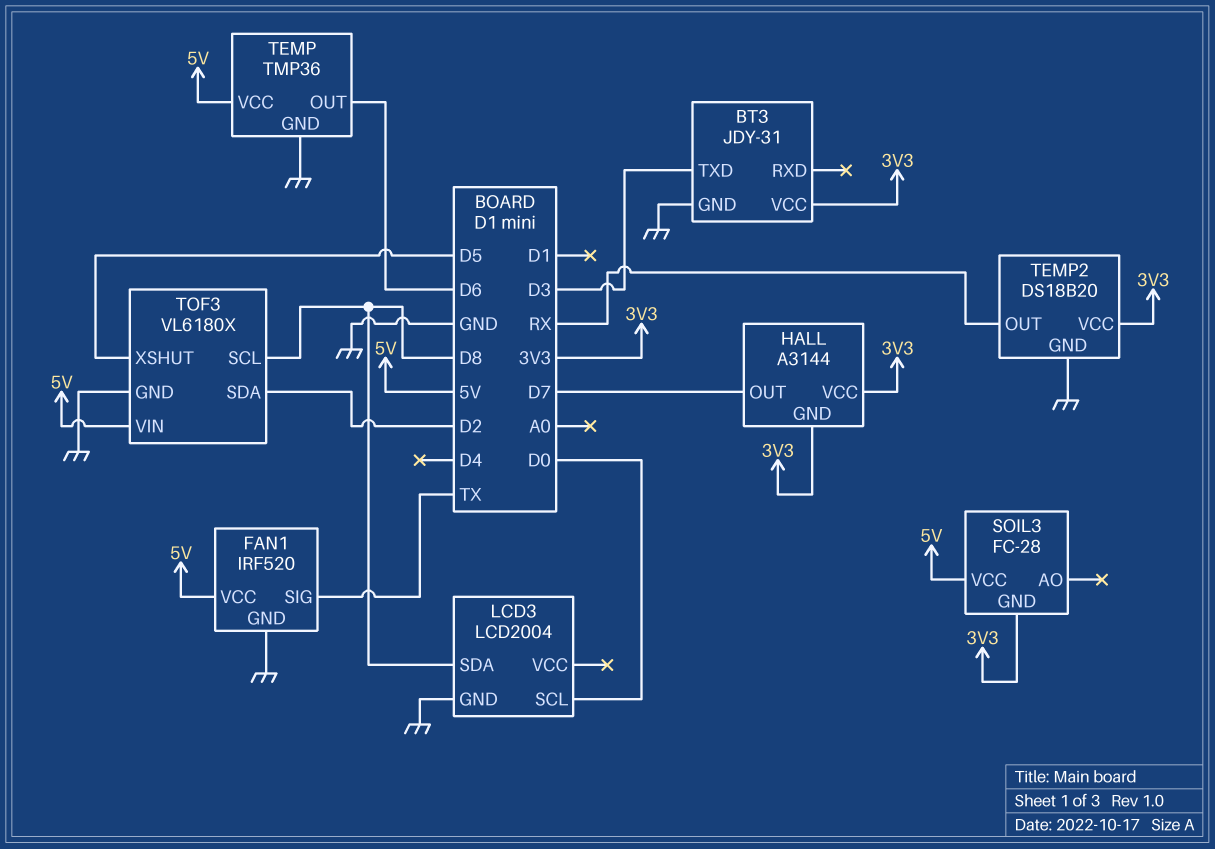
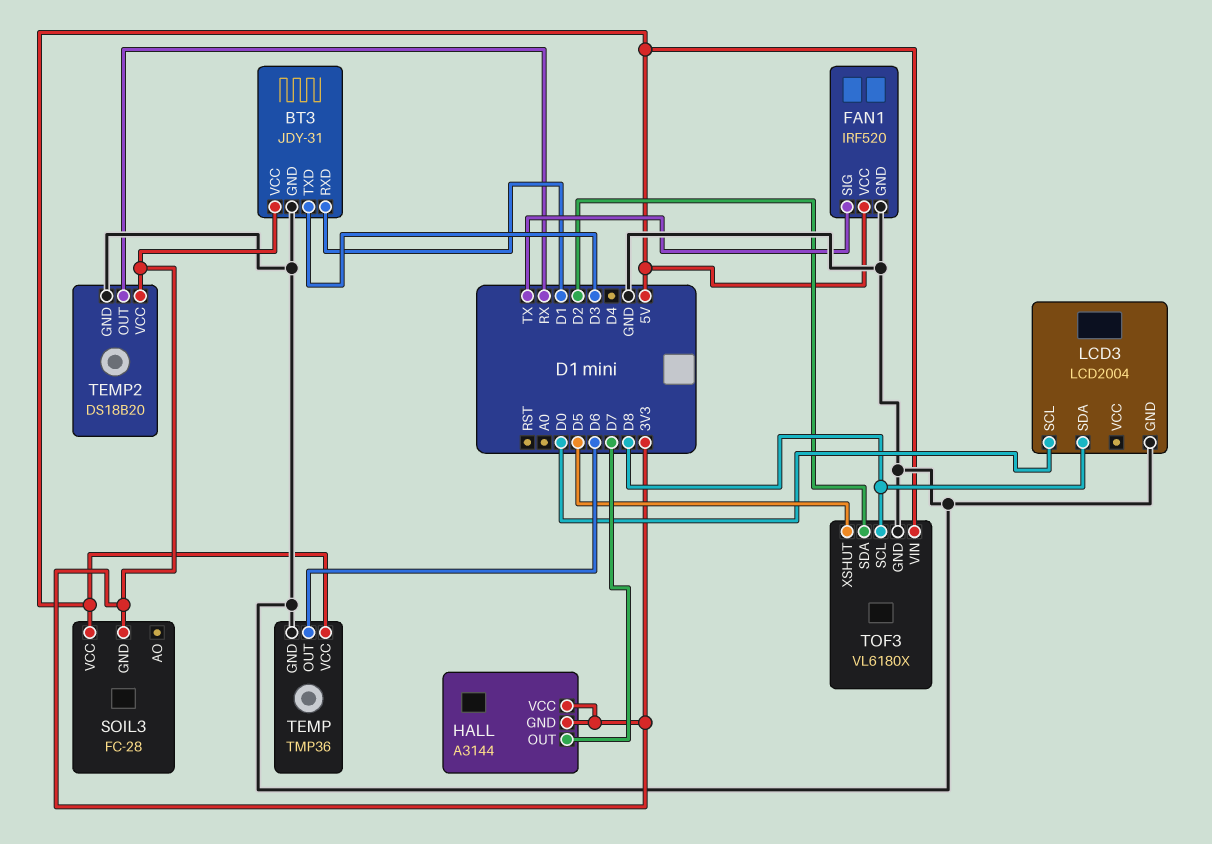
BT3 pin RXD: none -> D1

